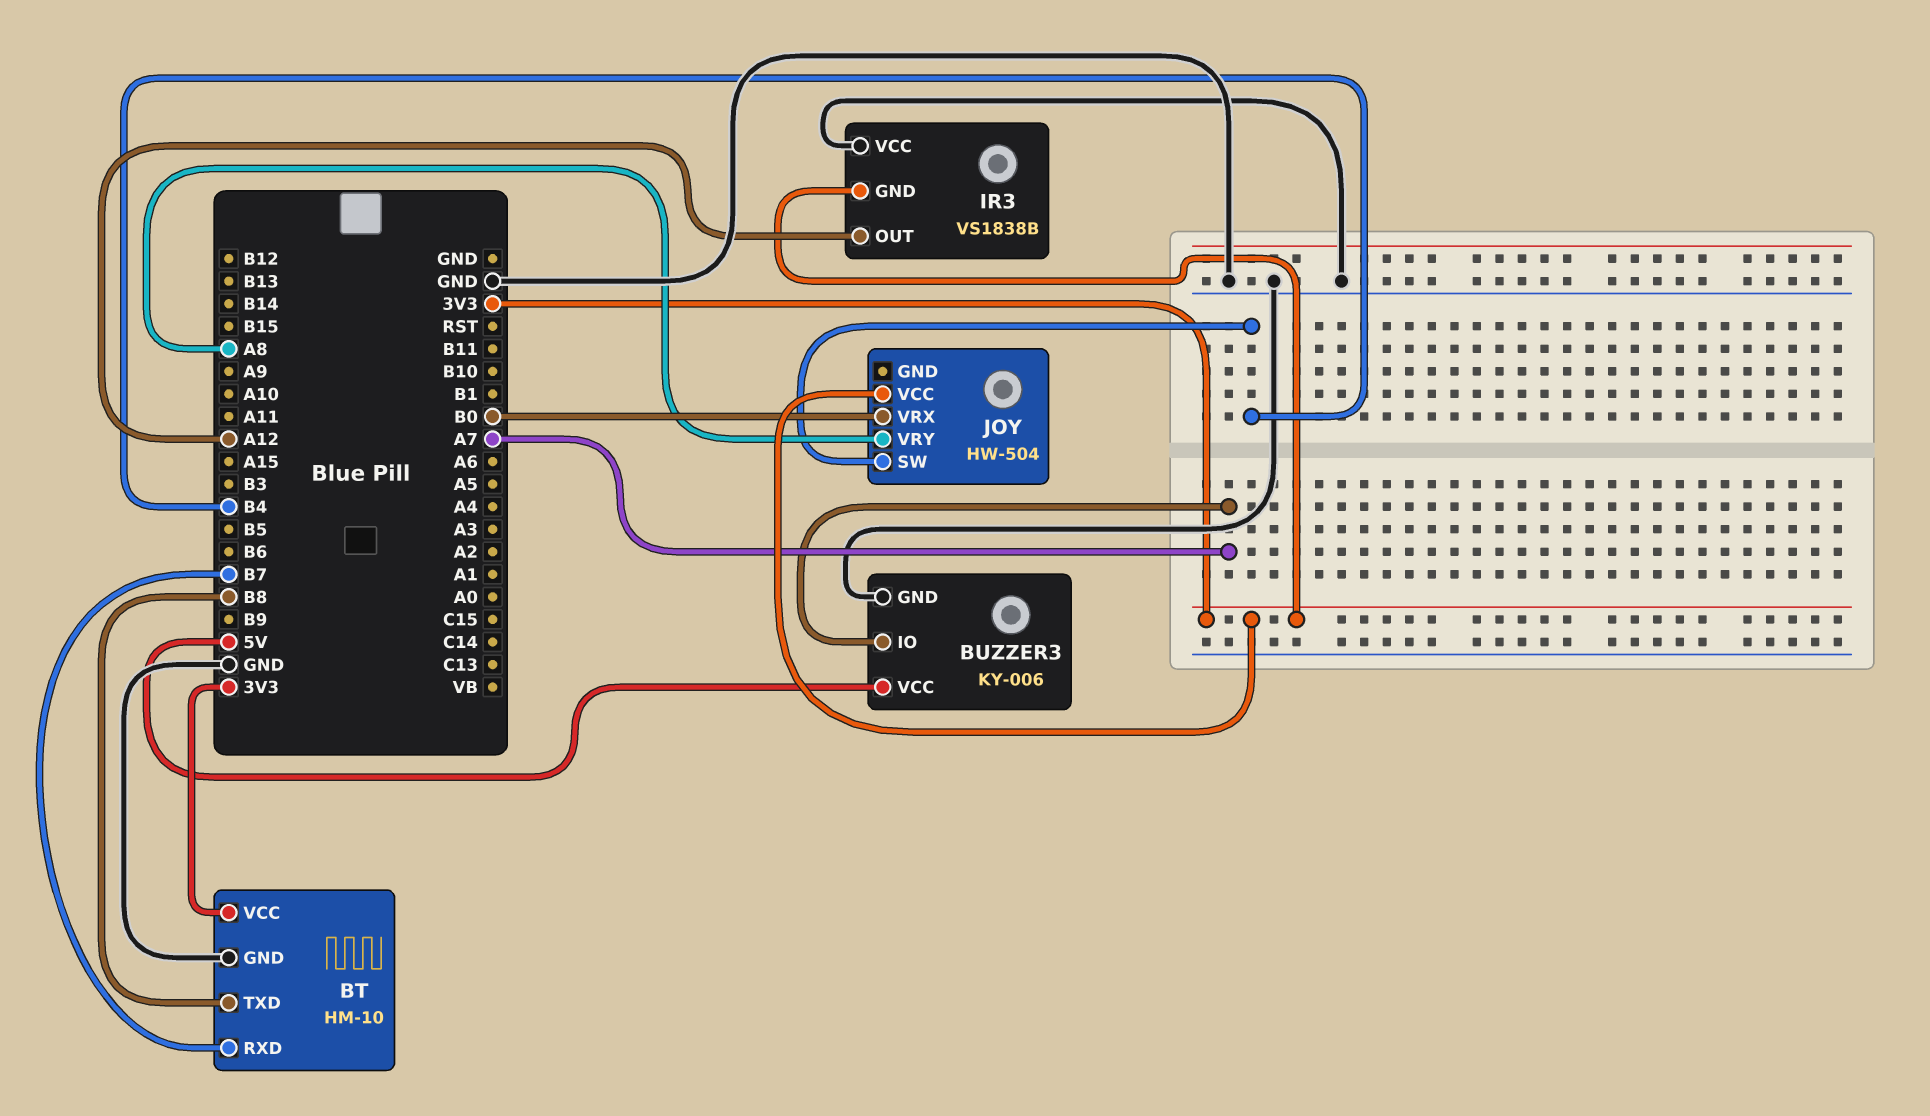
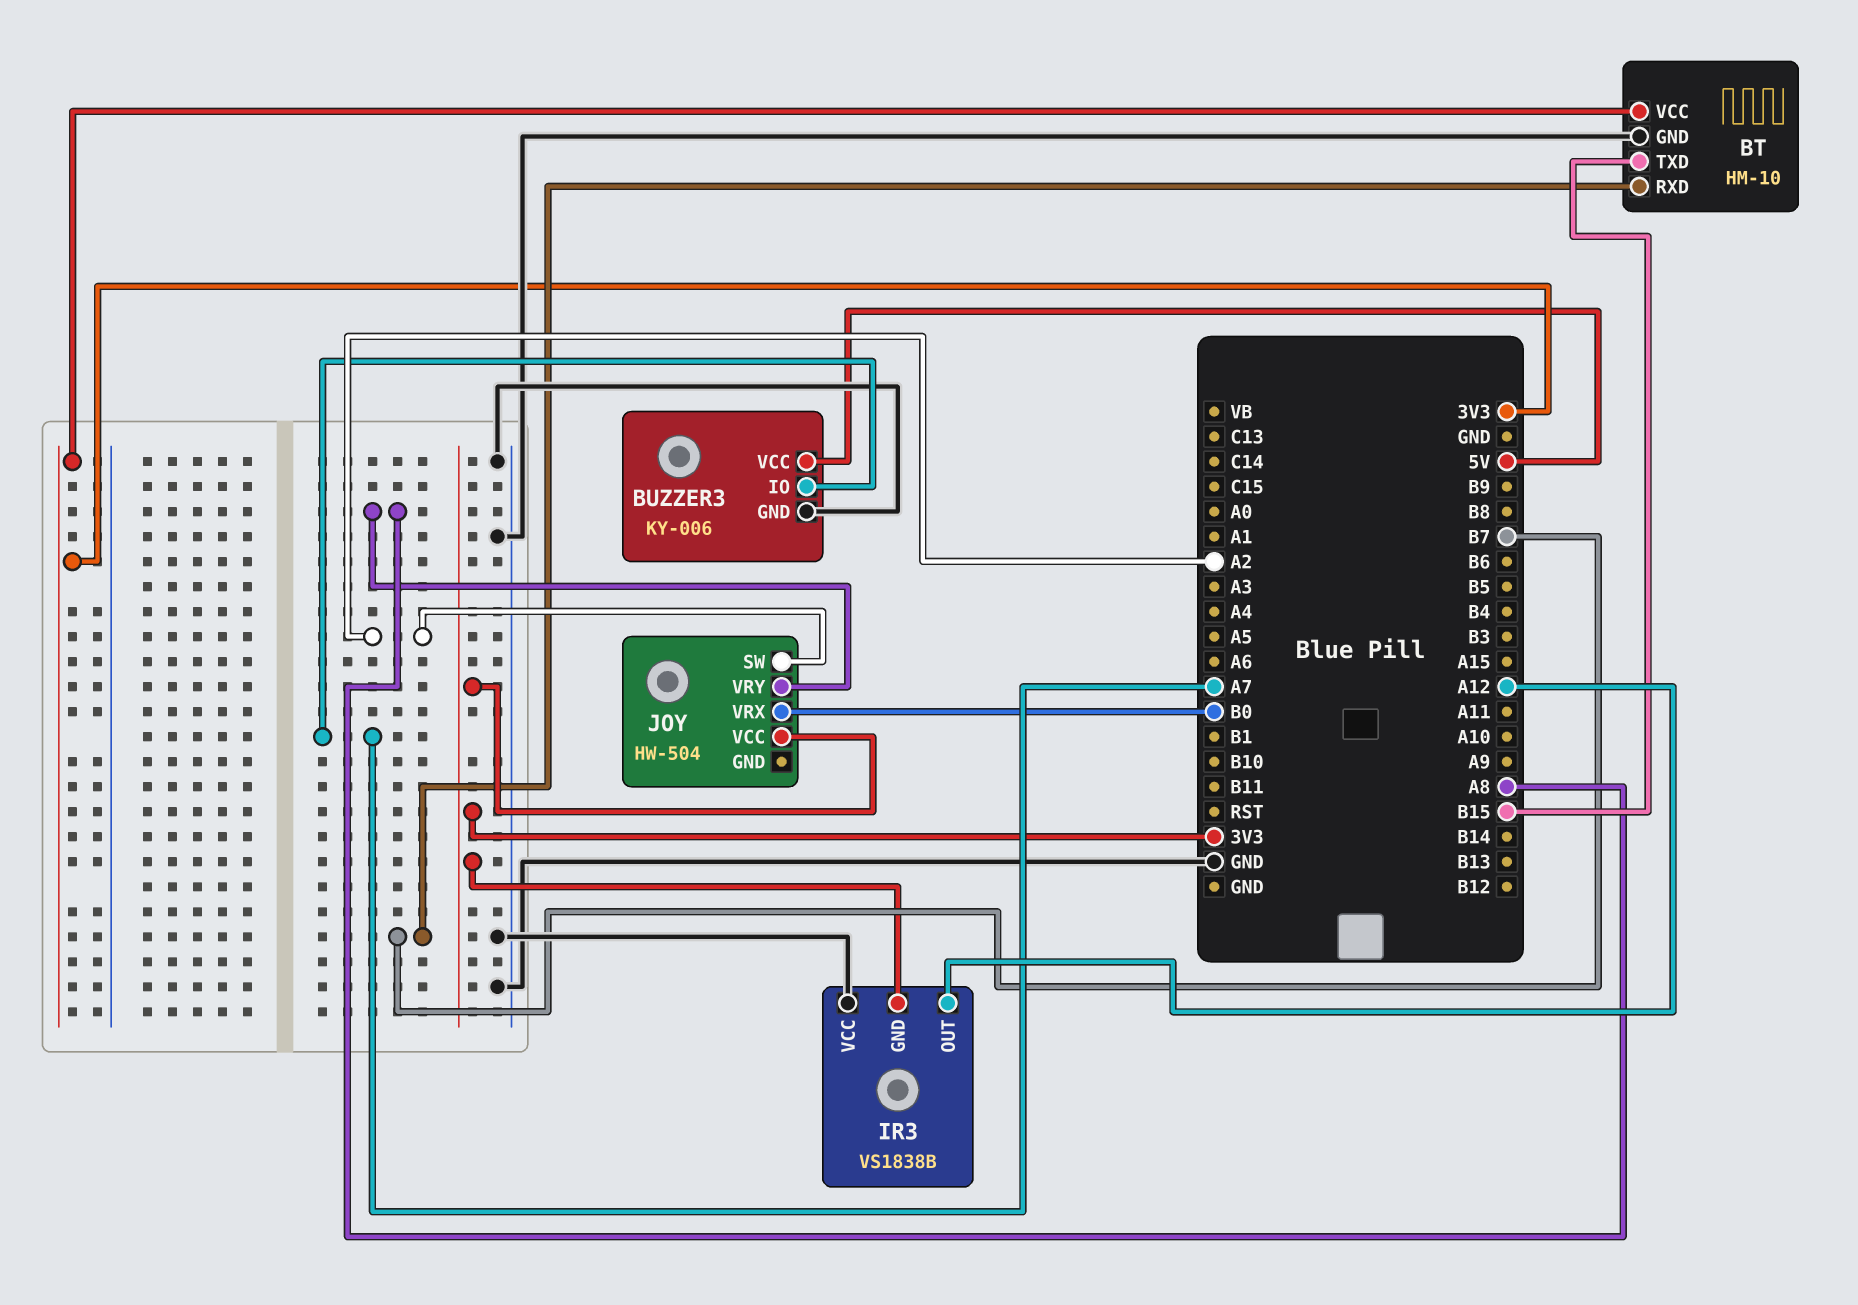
BT pin TXD: B8 -> B15
JOY pin SW: B4 -> A2

